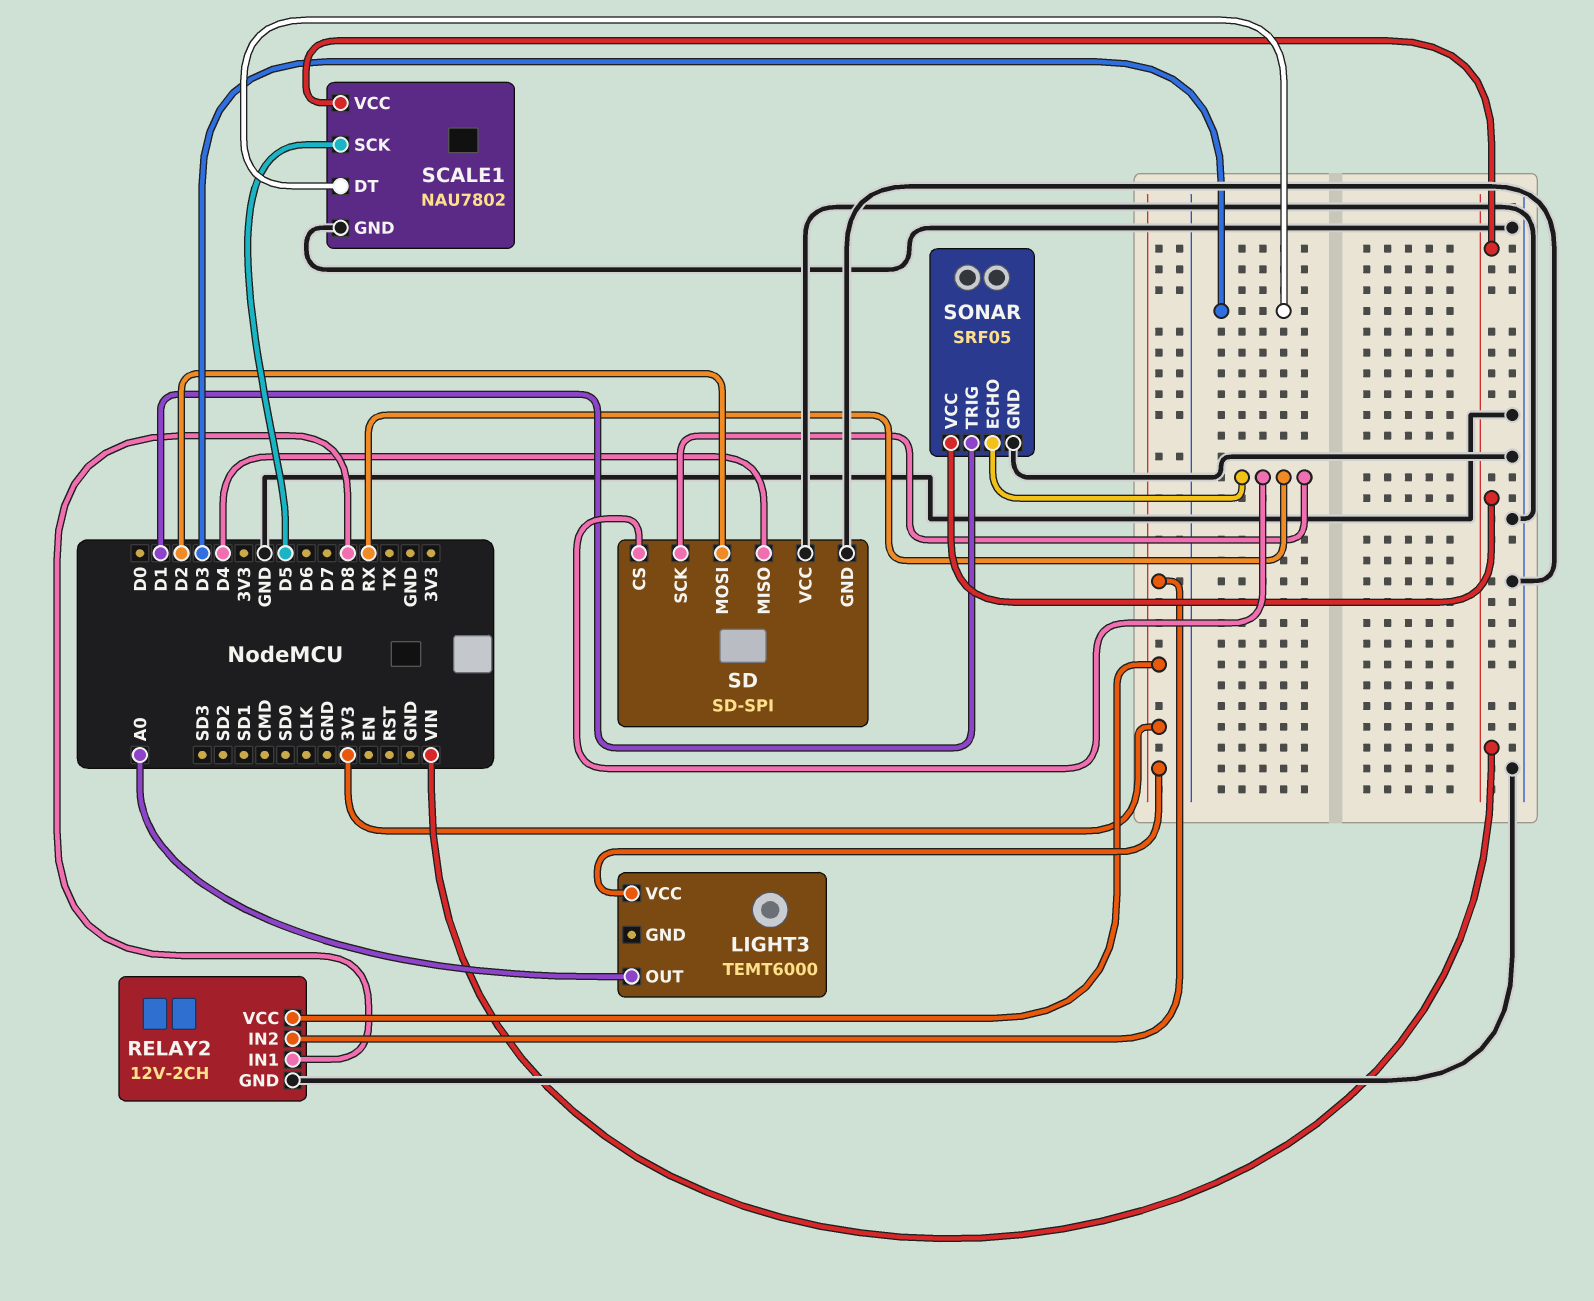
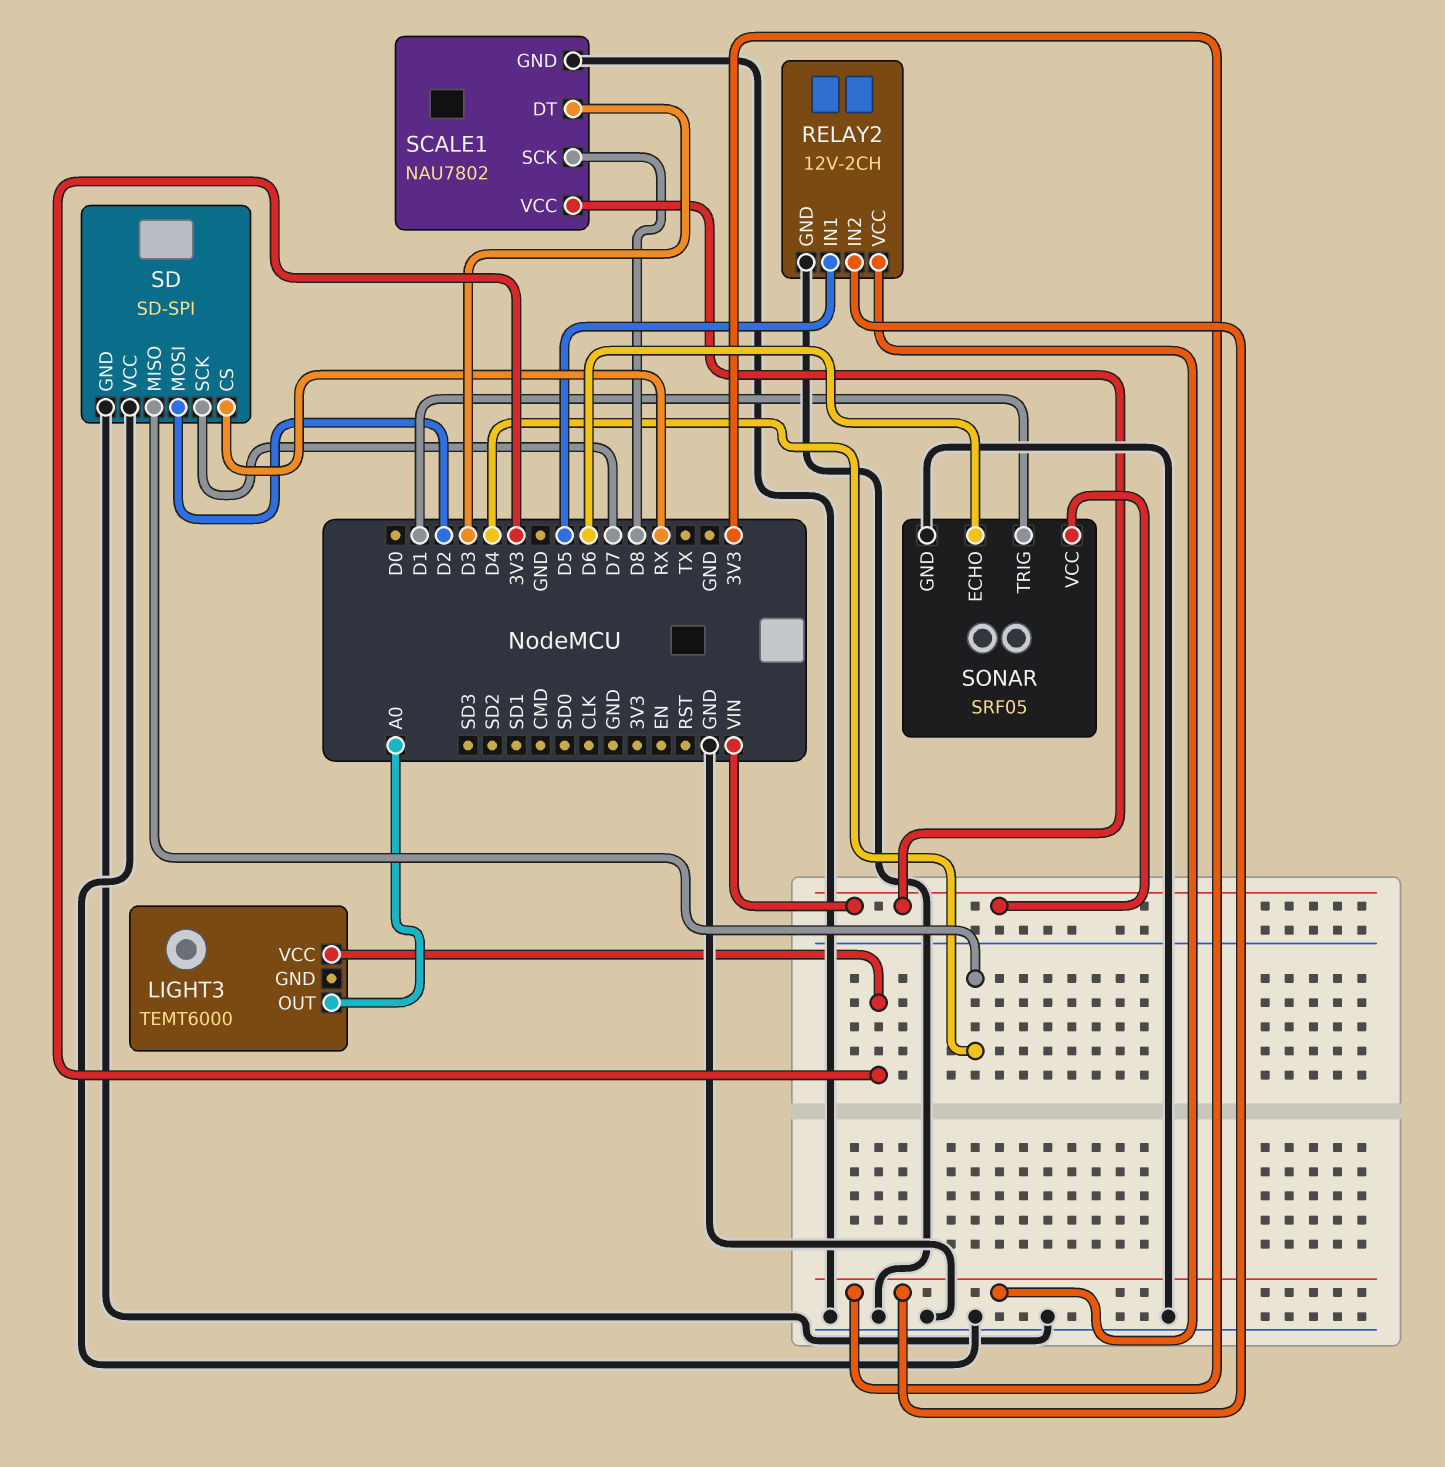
RELAY2 pin IN1: D8 -> D5
SCALE1 pin SCK: D5 -> D8
SD pin SCK: RX -> D7
SONAR pin ECHO: RX -> D6

